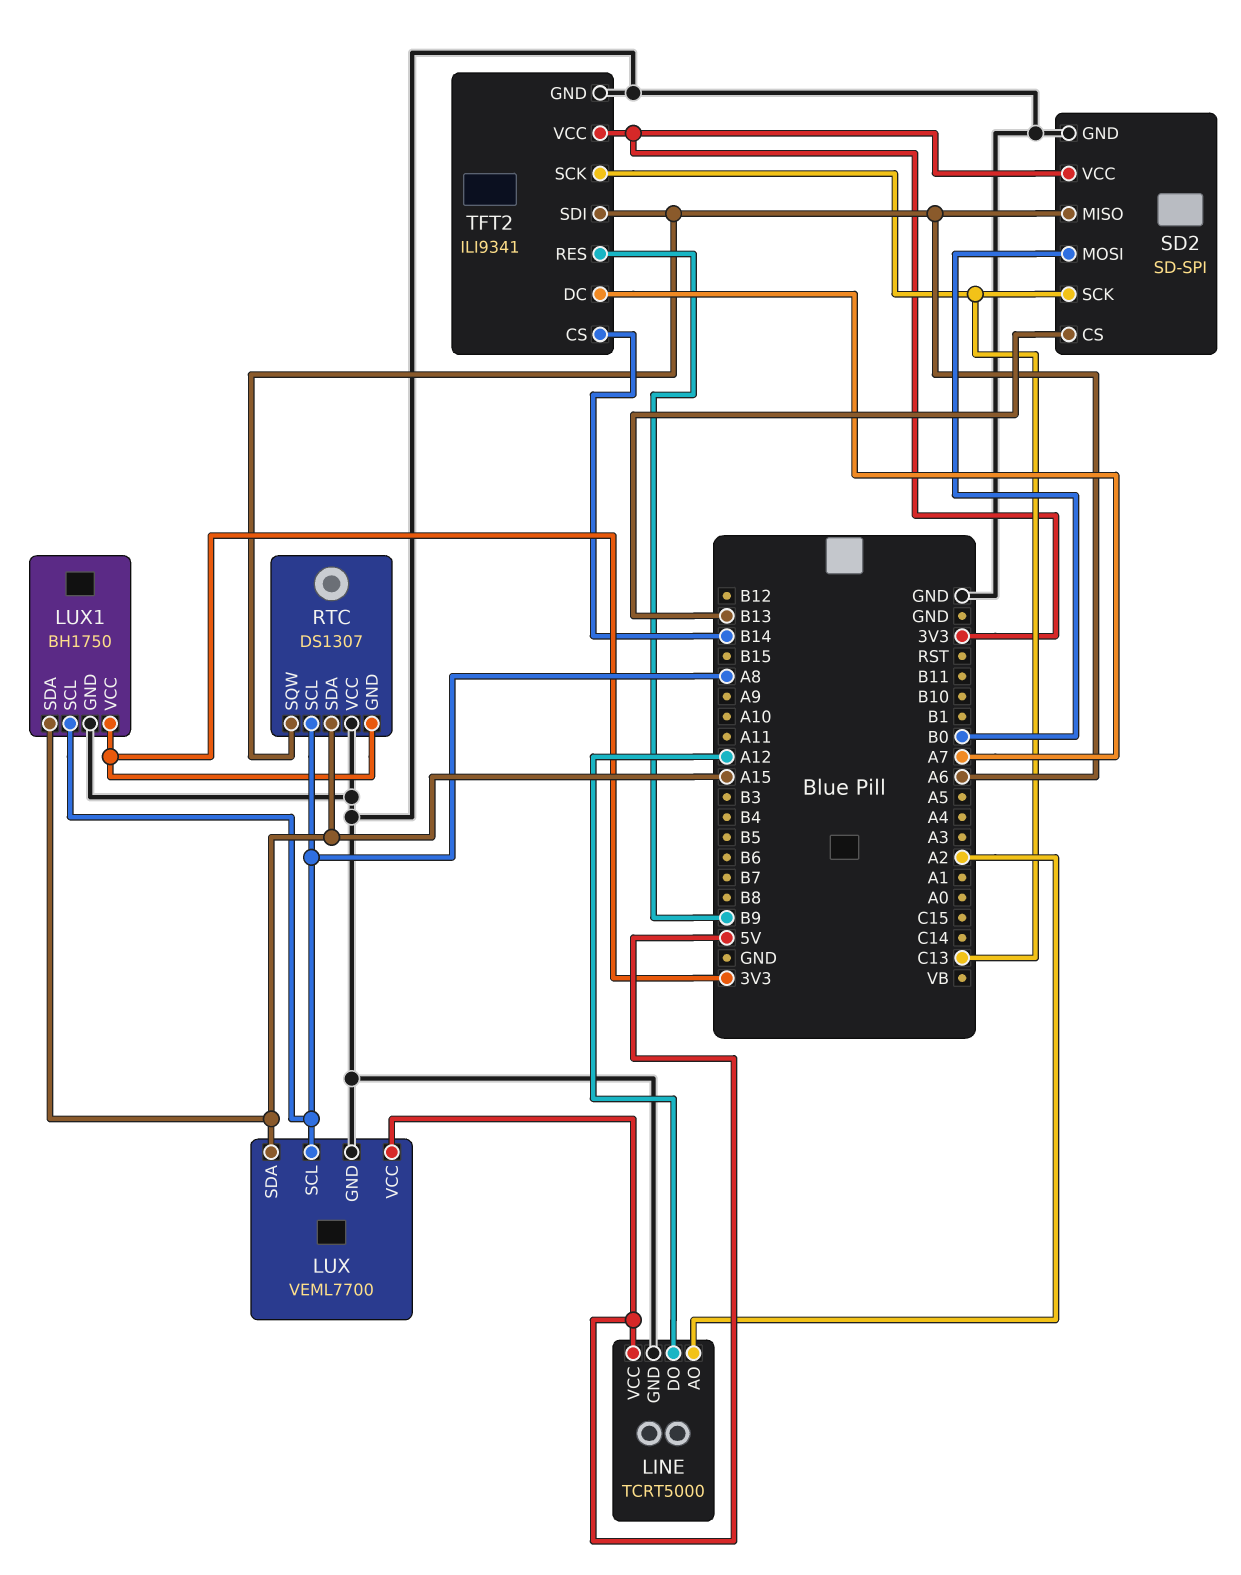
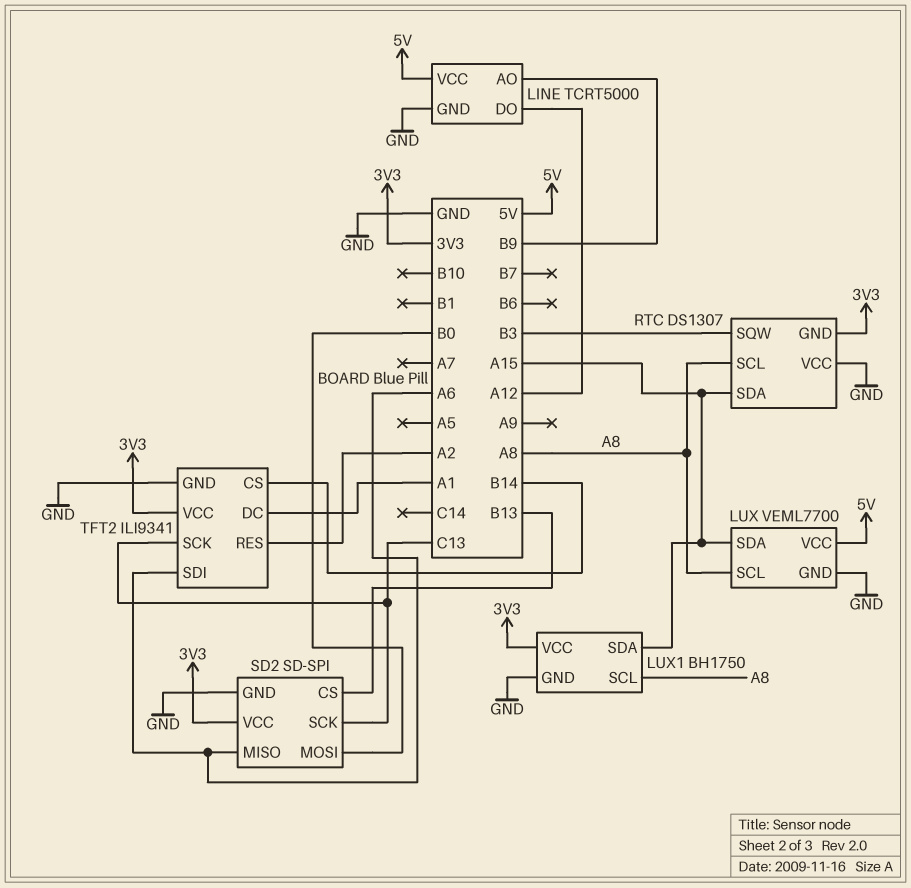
LINE pin AO: A2 -> B9
RTC pin SQW: A6 -> B3
TFT2 pin DC: A7 -> A1
TFT2 pin RES: B9 -> A2

